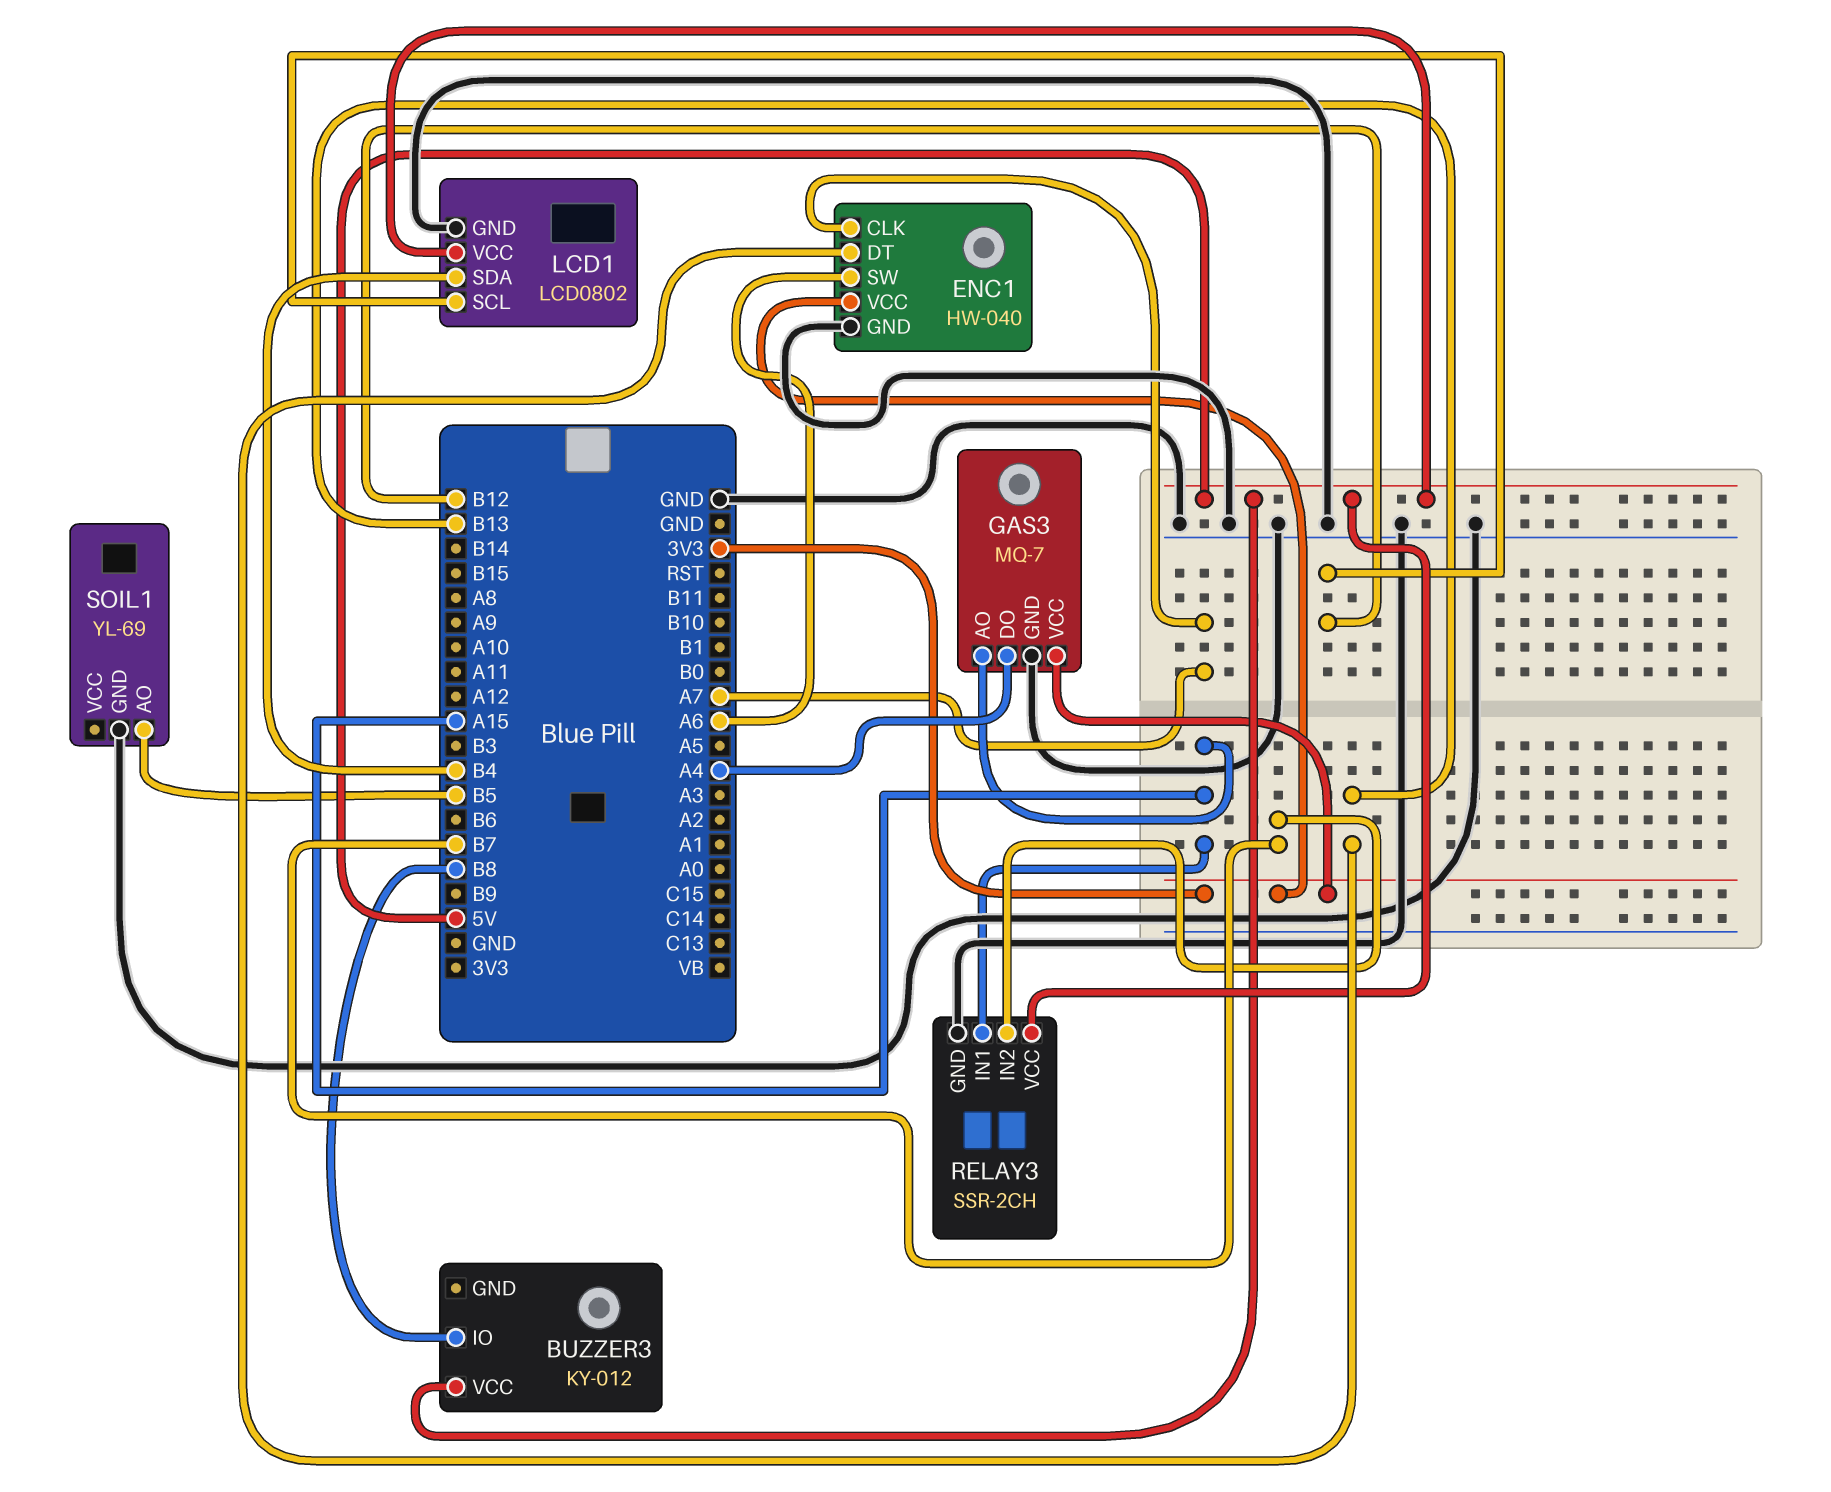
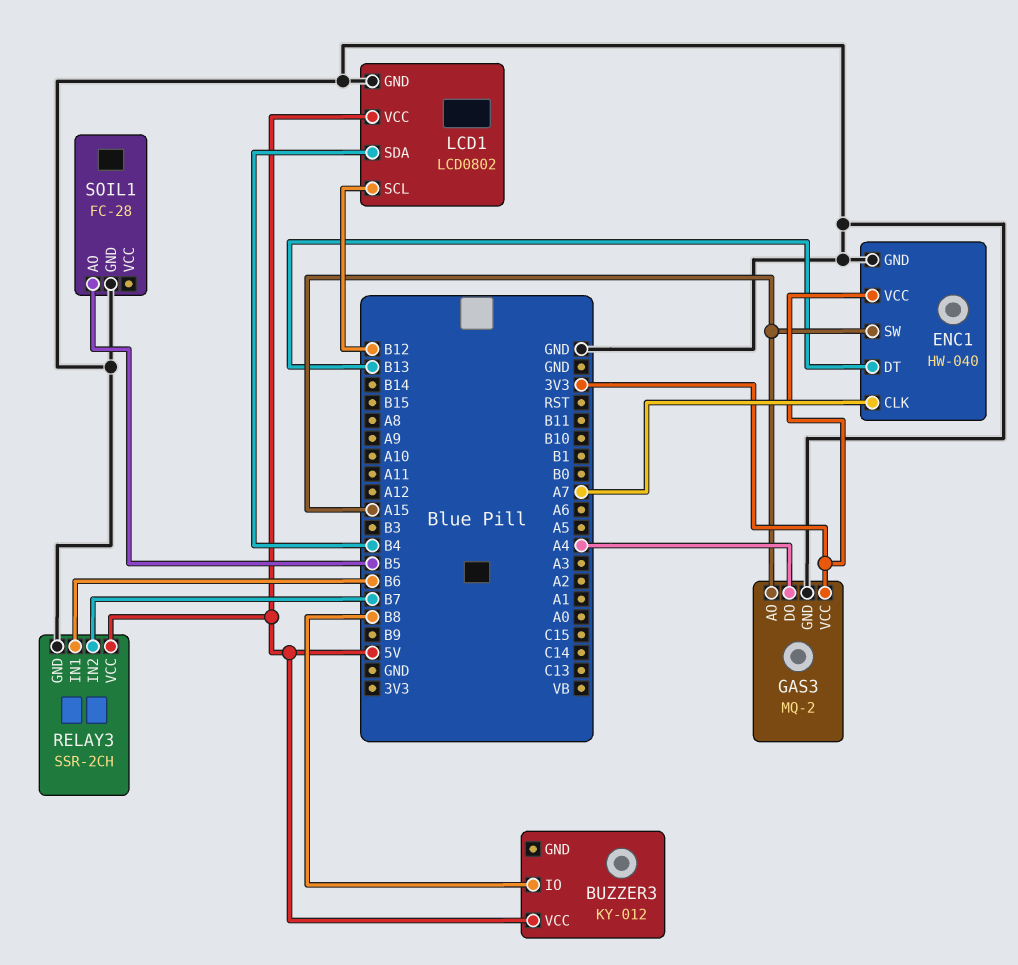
ENC1 pin SW: A6 -> A15
GAS3: MQ-7 -> MQ-2
RELAY3 pin IN1: A15 -> B6
SOIL1: YL-69 -> FC-28

